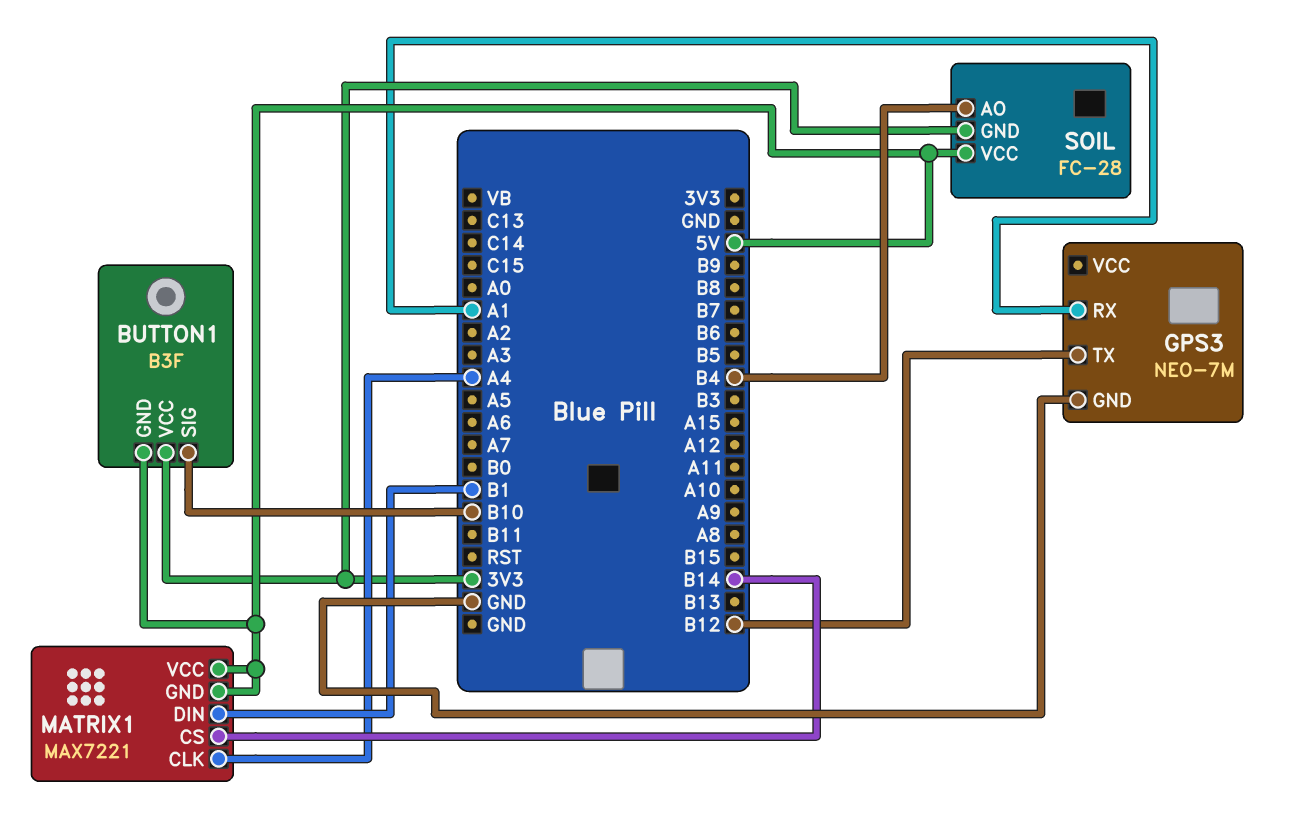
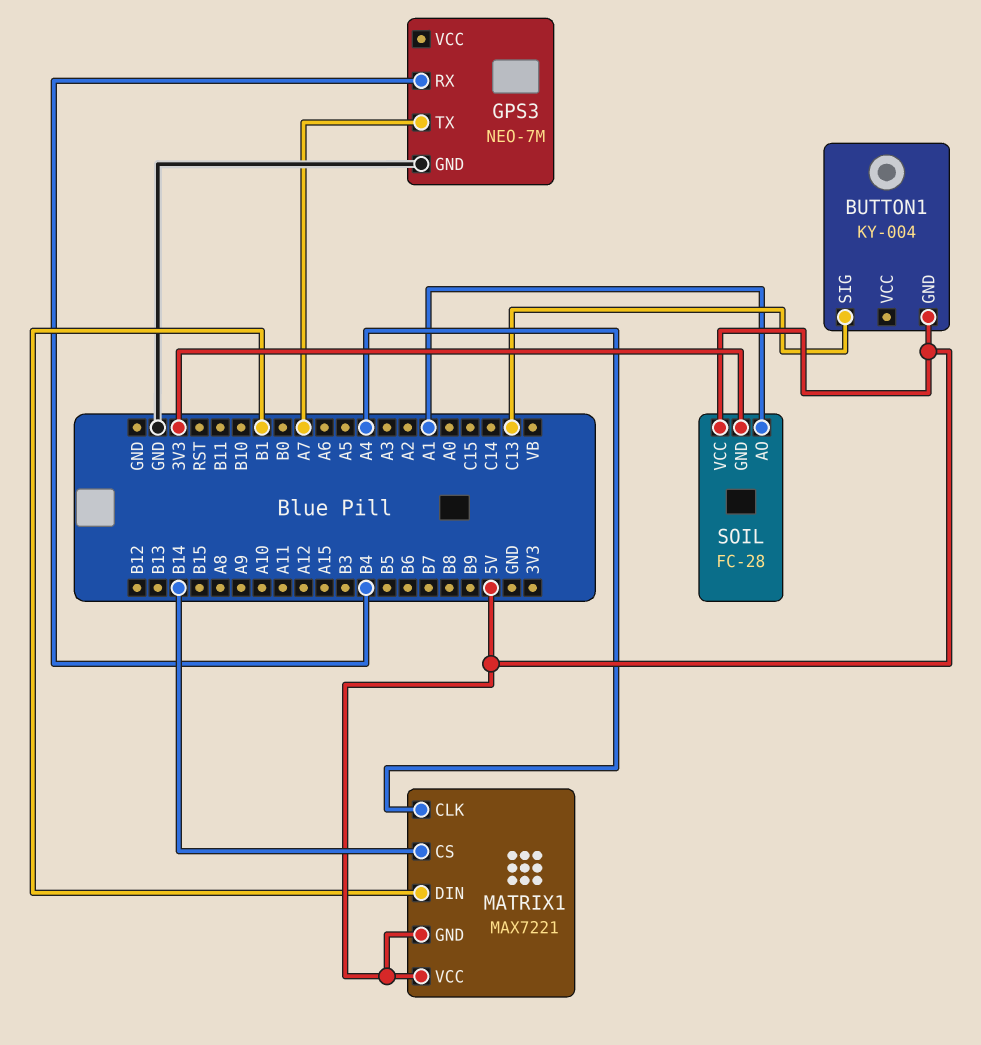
BUTTON1: B3F -> KY-004
BUTTON1 pin SIG: B10 -> C13
BUTTON1 pin VCC: 3V3 -> none
GPS3 pin RX: A1 -> B4
GPS3 pin TX: B12 -> A7
SOIL pin AO: B4 -> A1

